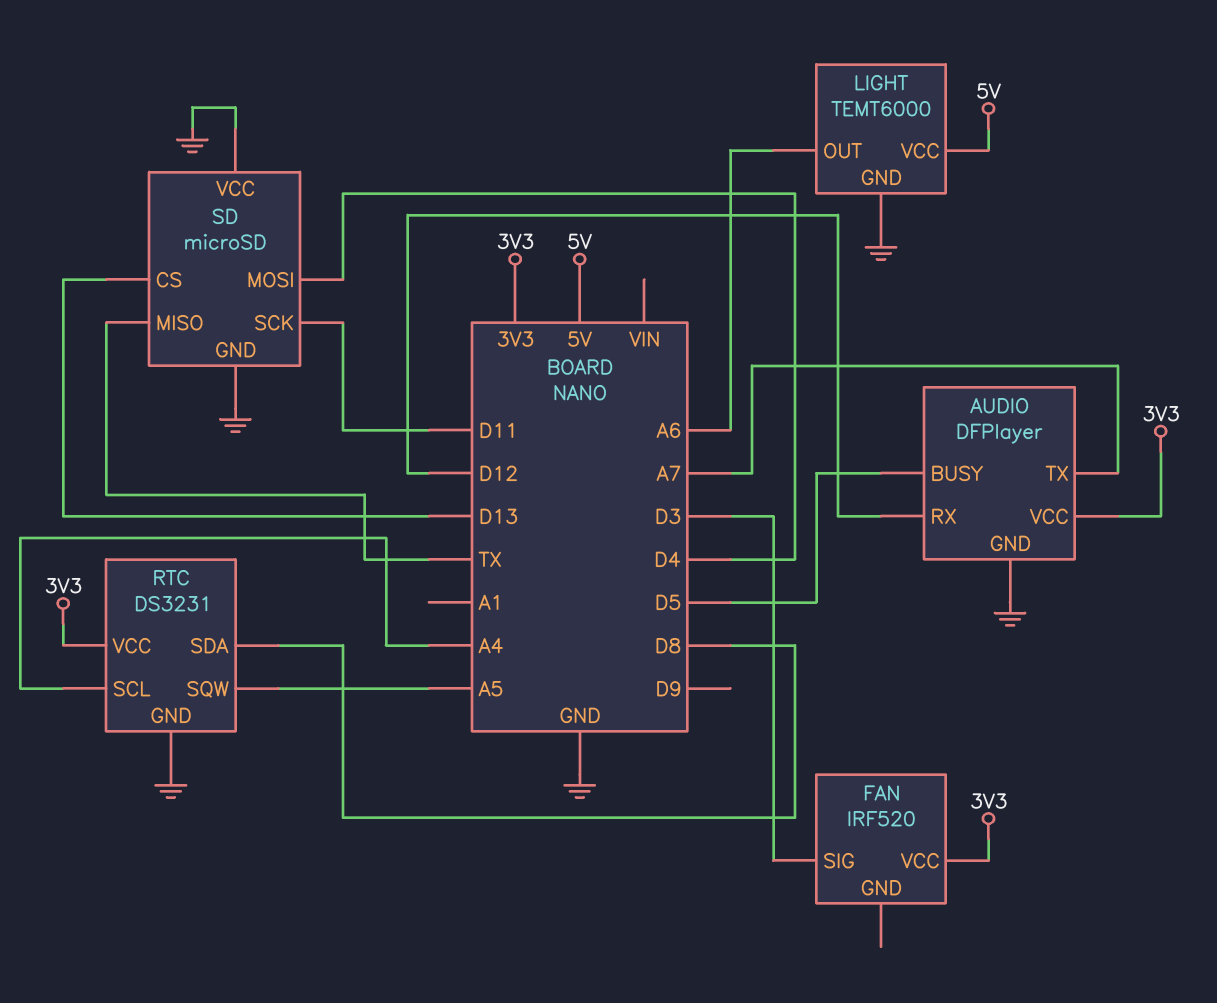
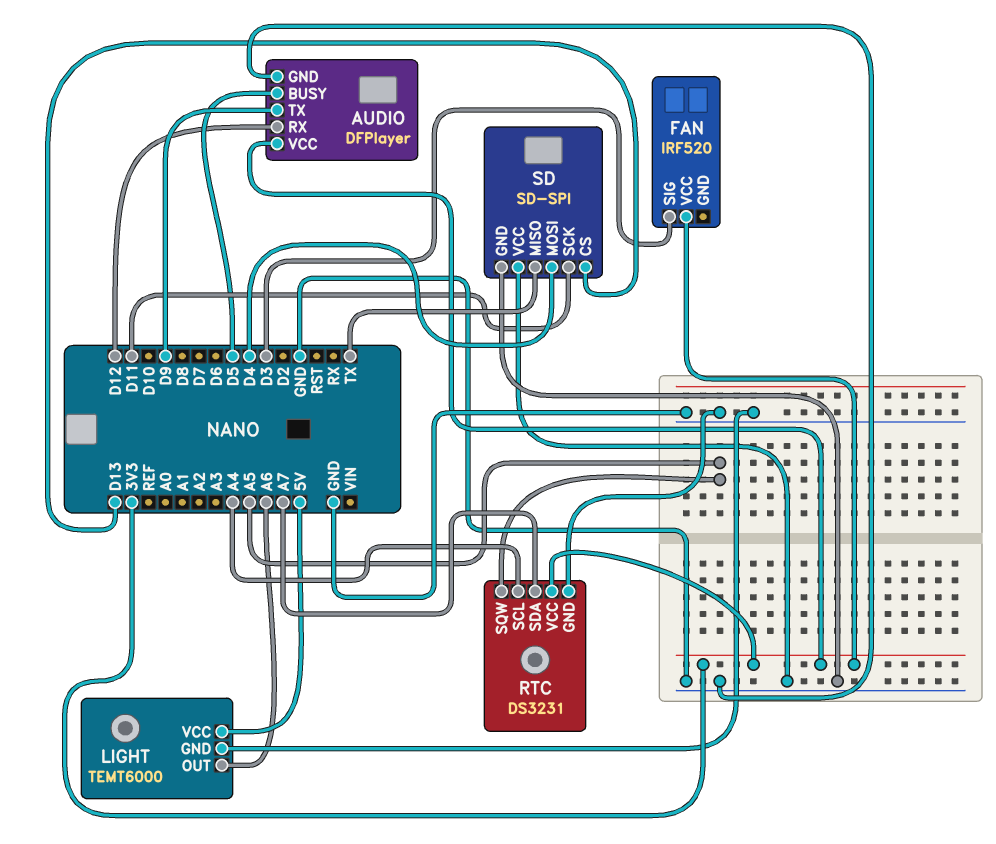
AUDIO pin TX: A7 -> D9
RTC pin SDA: D8 -> A7
SD: microSD -> SD-SPI

